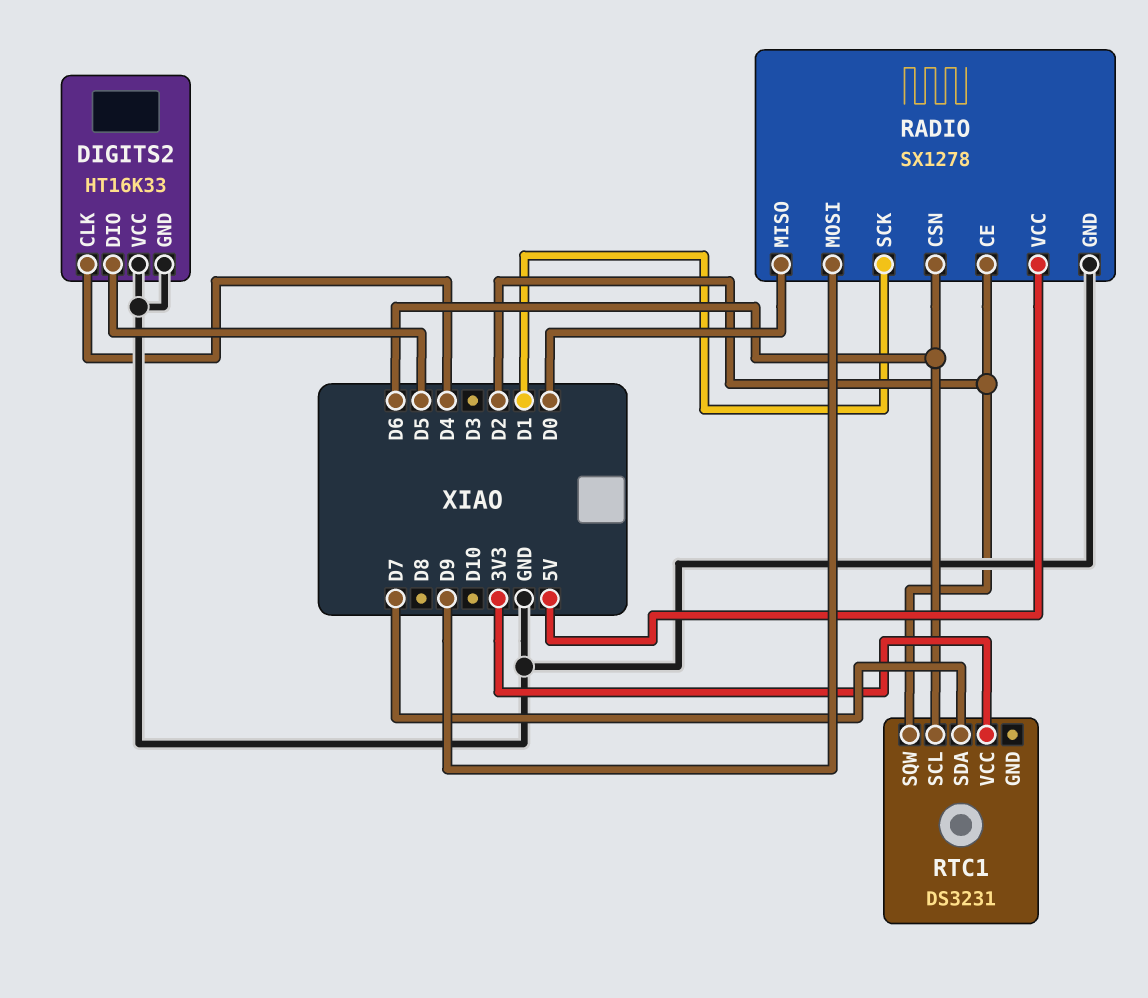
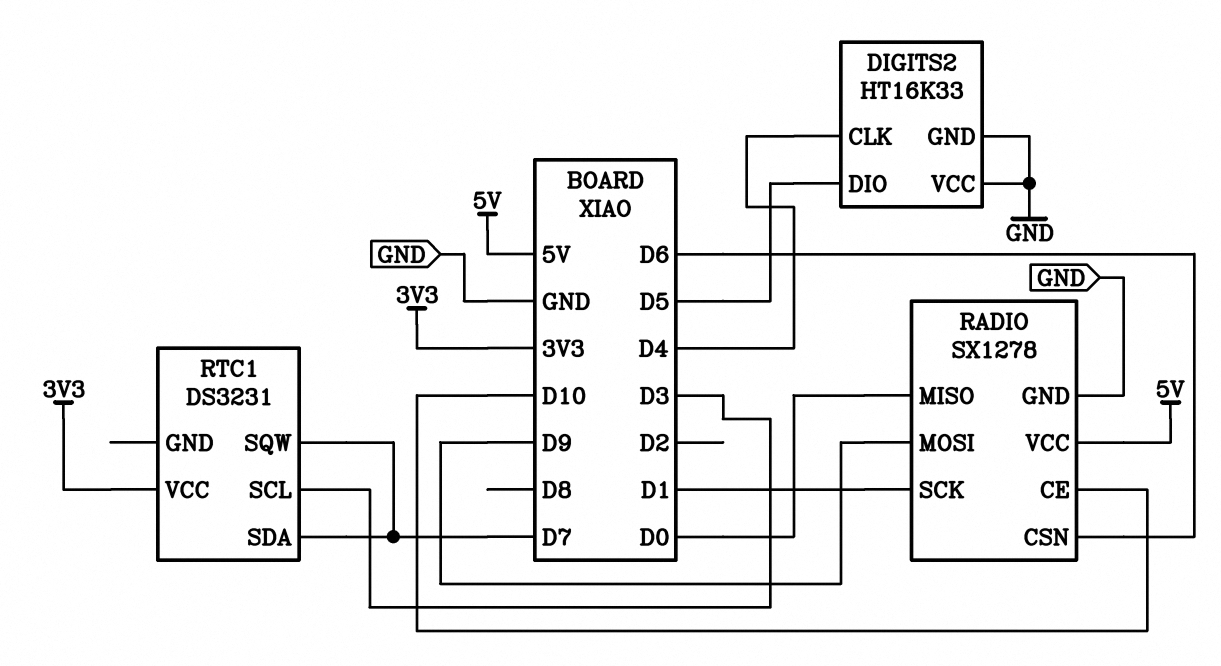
RADIO pin CE: D2 -> D10
RTC1 pin SCL: D6 -> D3
RTC1 pin SQW: D2 -> D7

